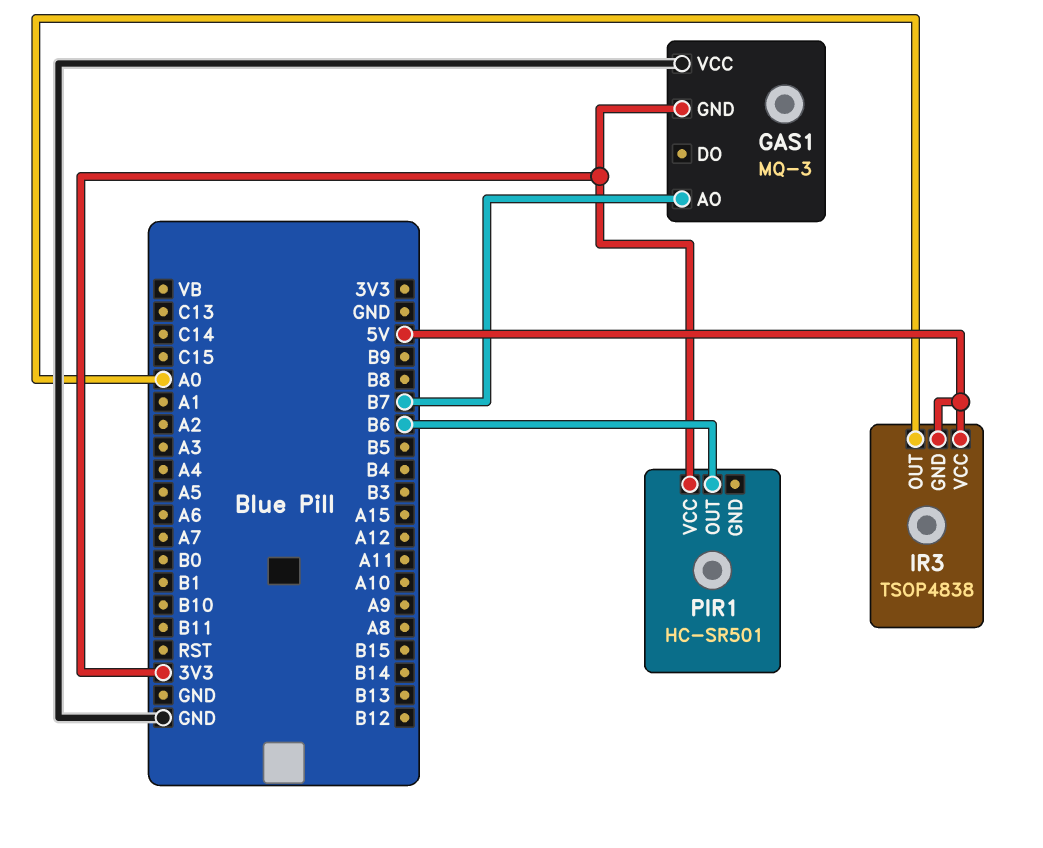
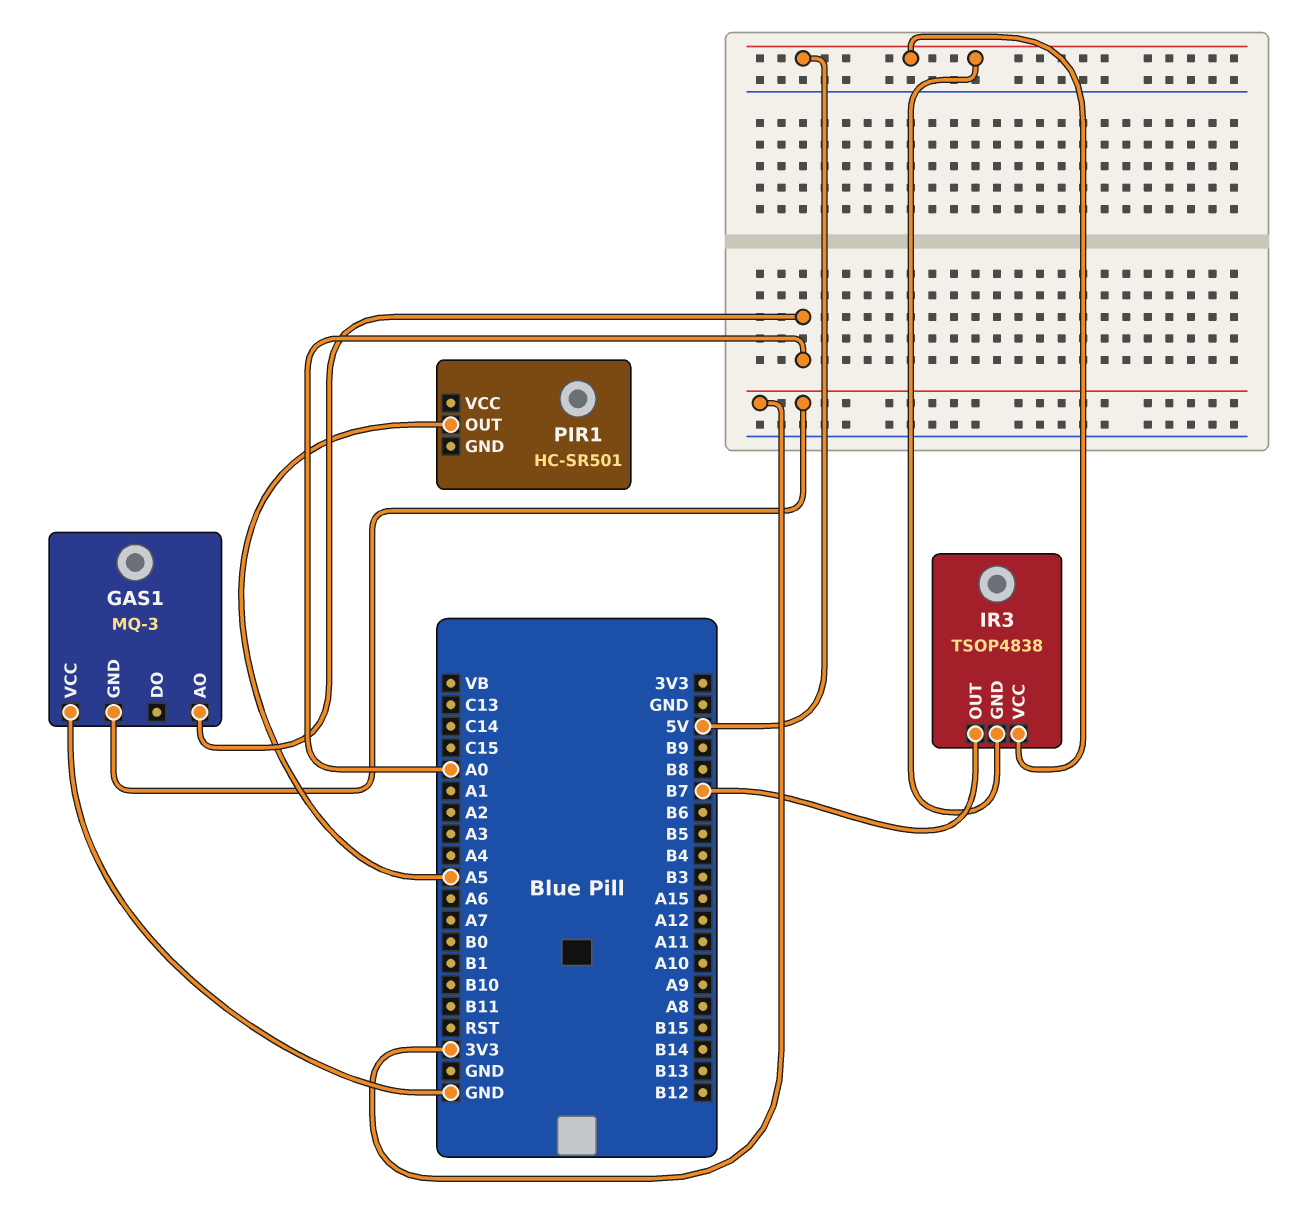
GAS1 pin AO: B7 -> A0
IR3 pin OUT: A0 -> B7
PIR1 pin OUT: B6 -> A5
PIR1 pin VCC: 3V3 -> none

